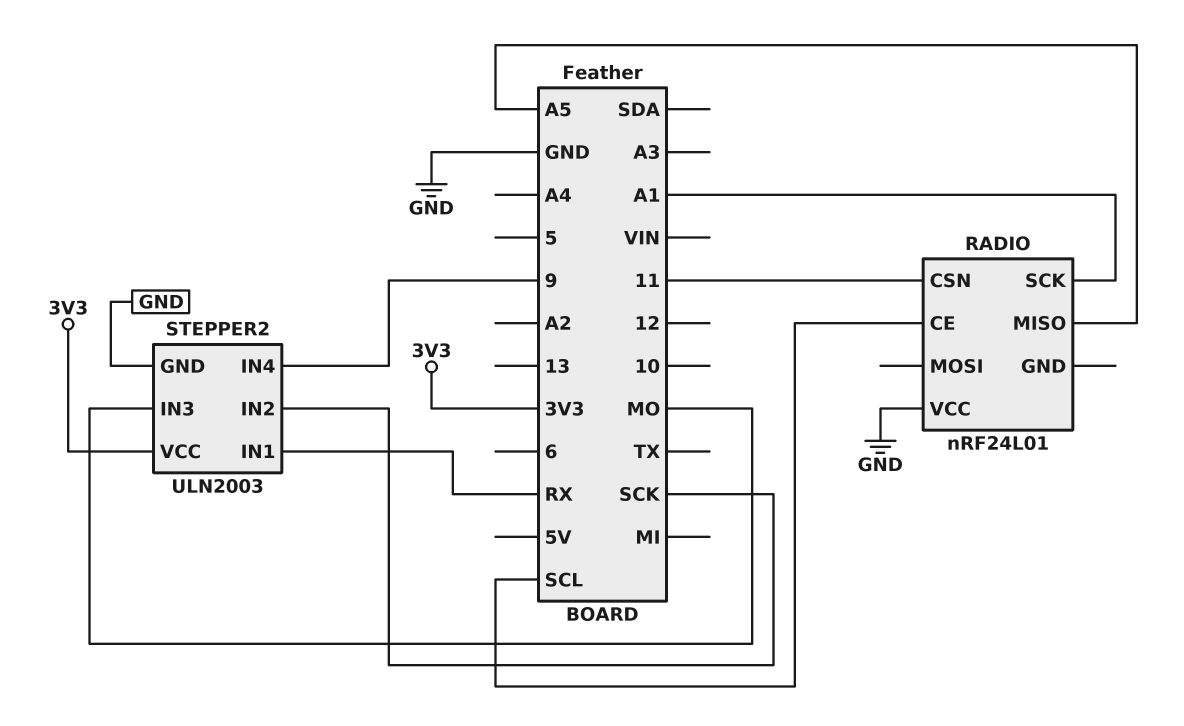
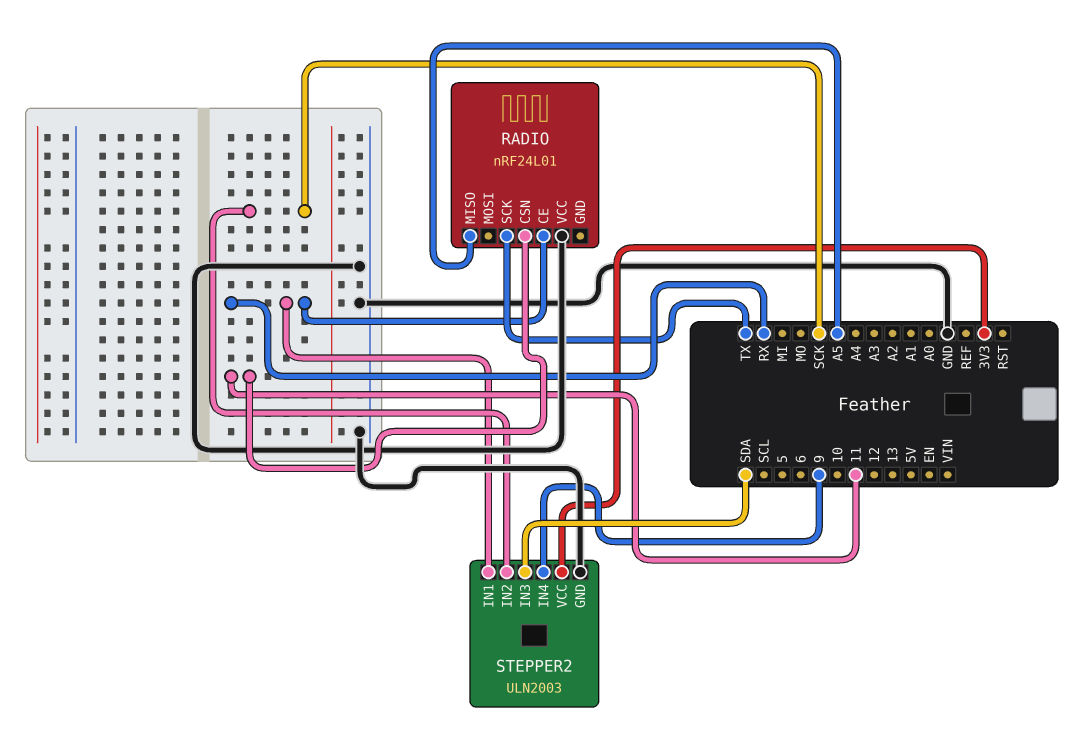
RADIO pin CE: SCL -> RX
RADIO pin SCK: A1 -> TX
STEPPER2 pin IN3: MO -> SDA

